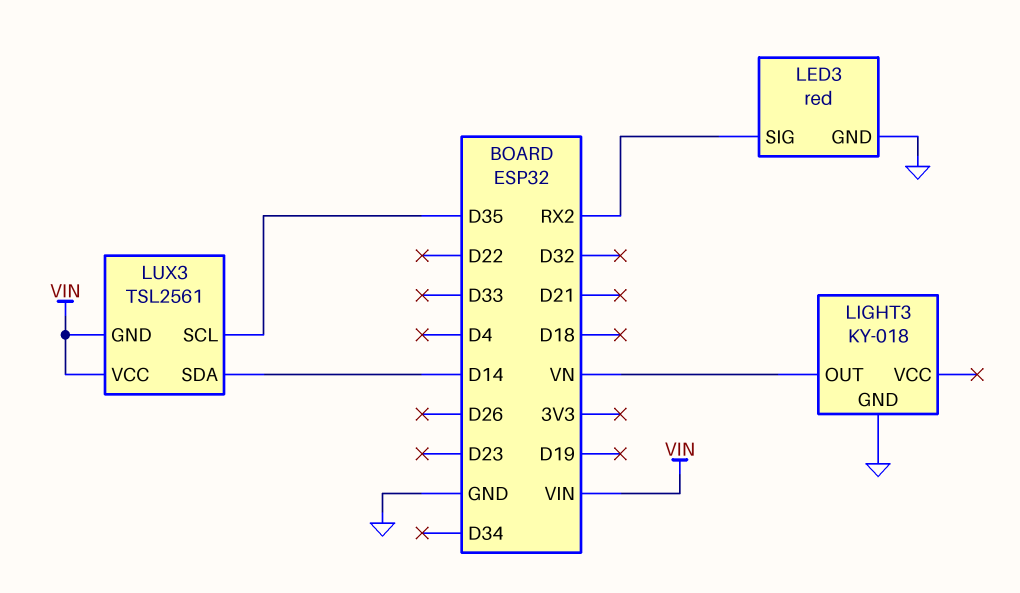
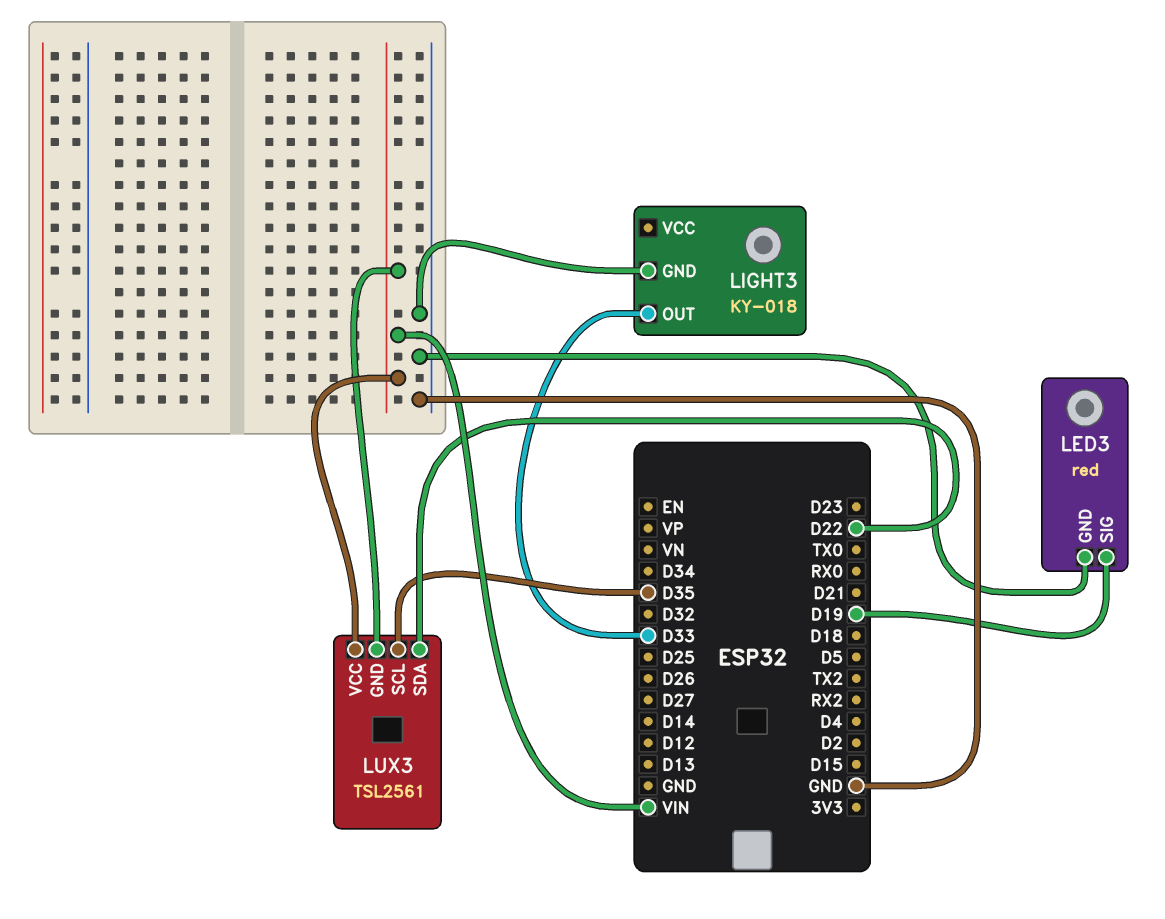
LED3 pin SIG: RX2 -> D19
LIGHT3 pin OUT: VN -> D33
LUX3 pin SDA: D14 -> D22

